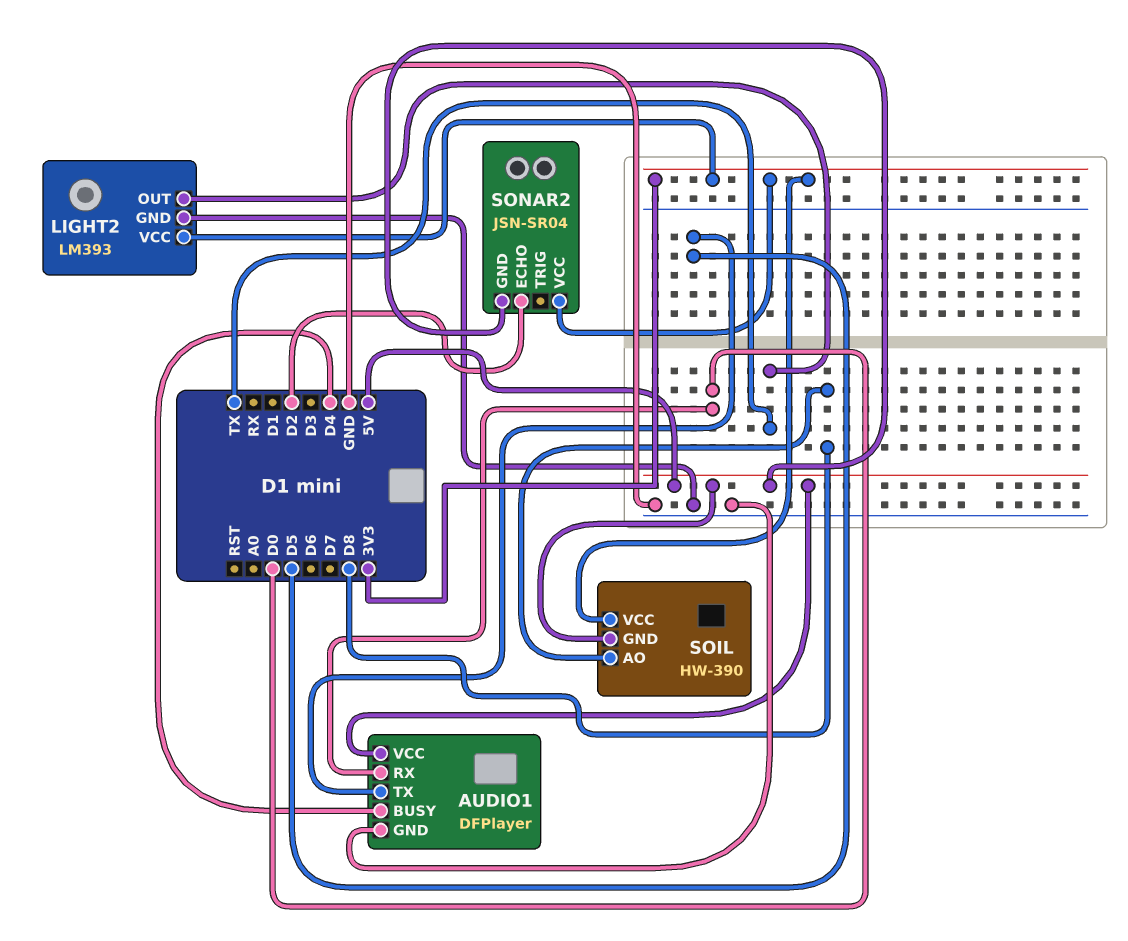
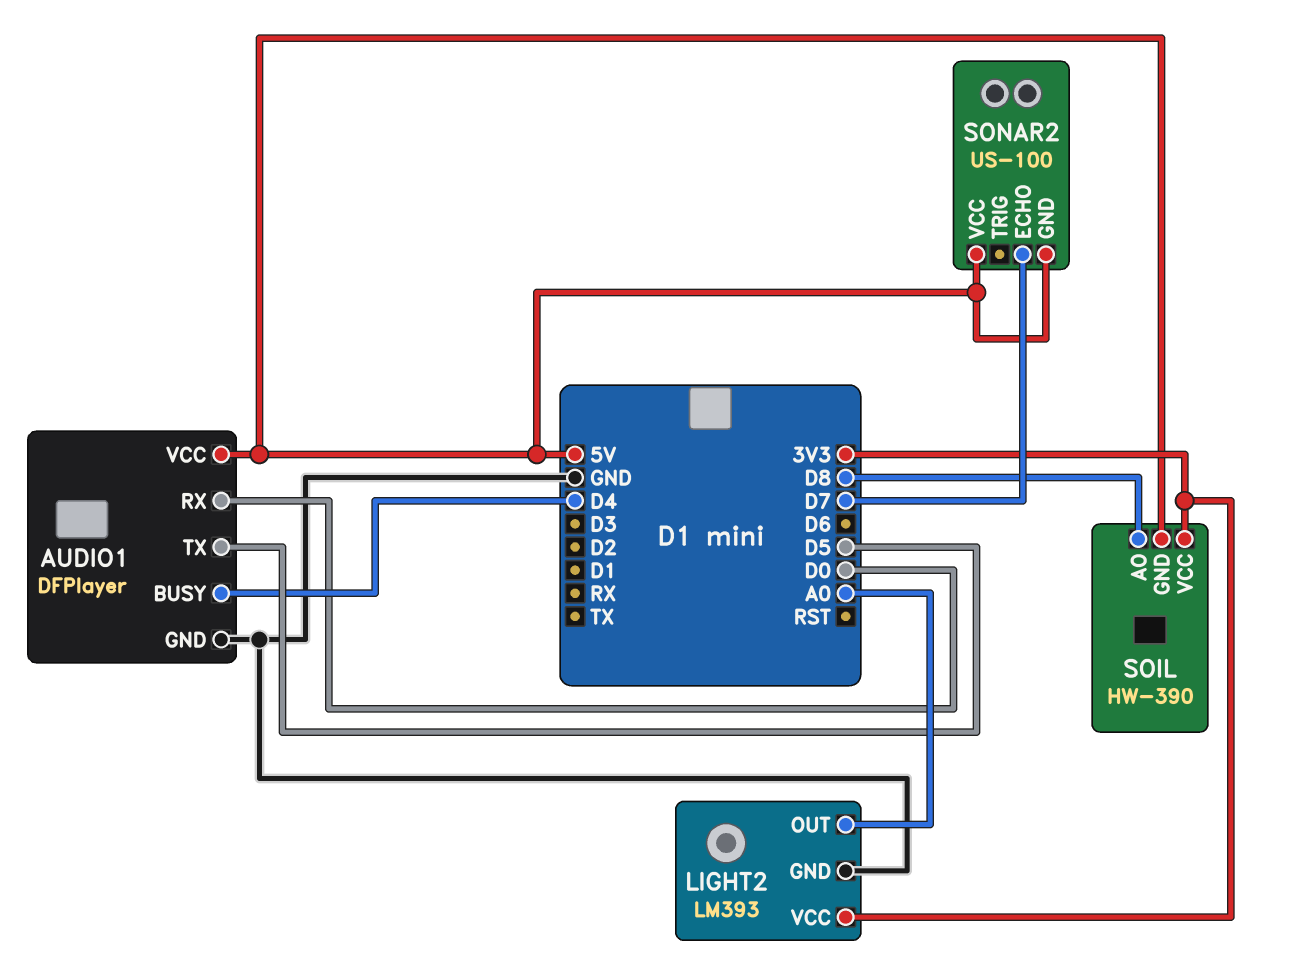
LIGHT2 pin OUT: TX -> A0
SONAR2: JSN-SR04 -> US-100
SONAR2 pin ECHO: D2 -> D7
SONAR2 pin VCC: 3V3 -> 5V

